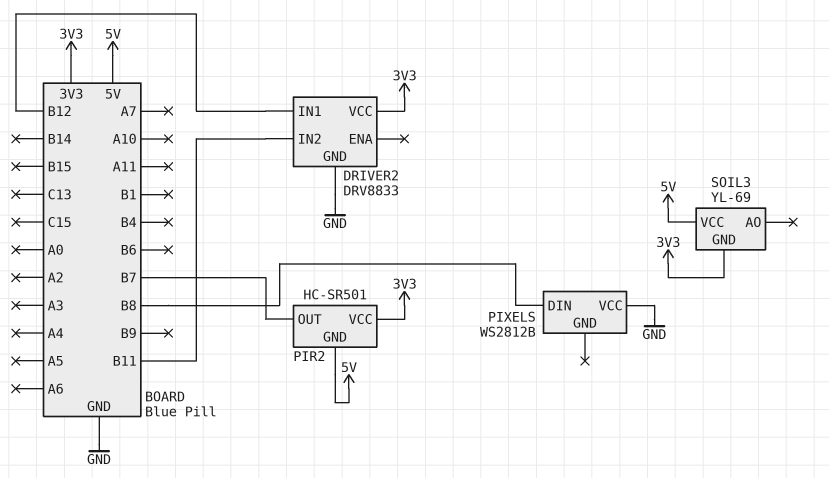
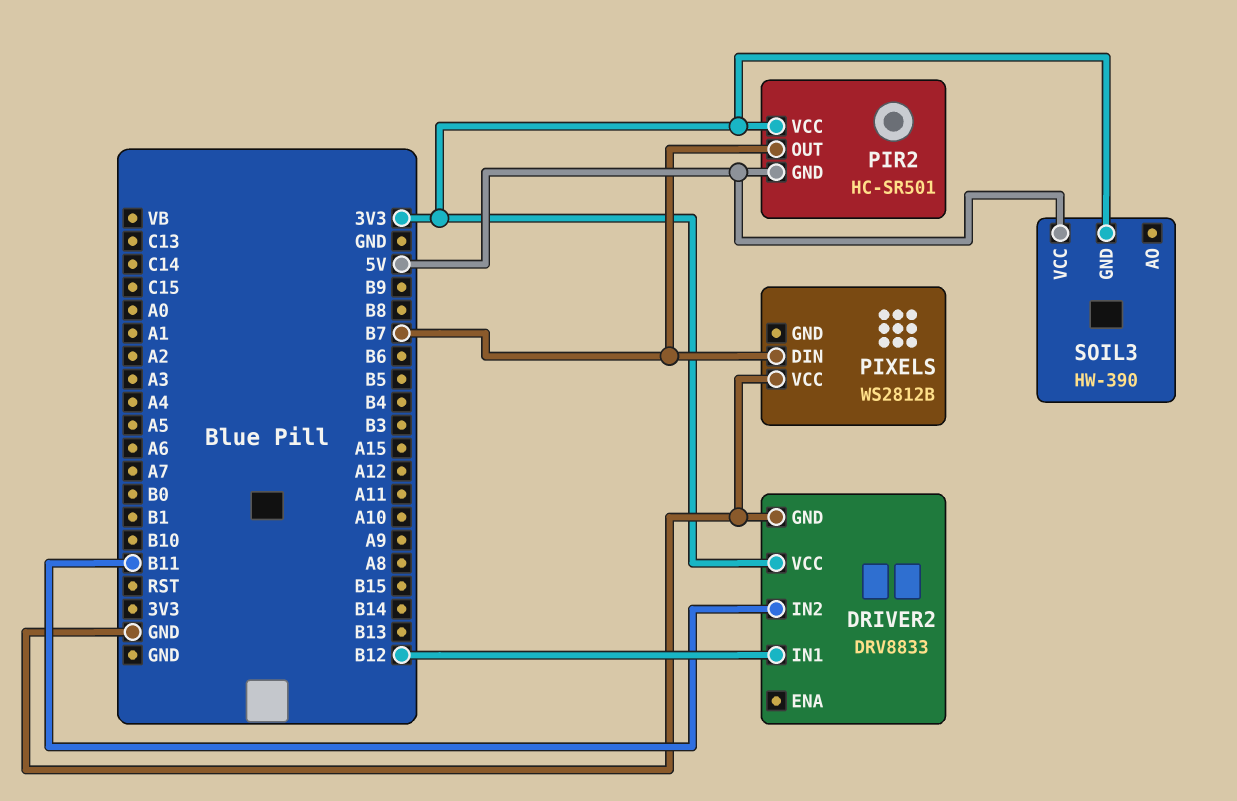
PIXELS pin DIN: B8 -> B7
SOIL3: YL-69 -> HW-390

